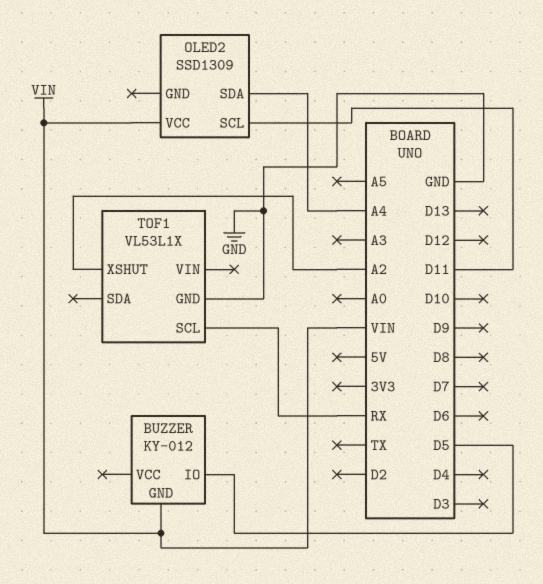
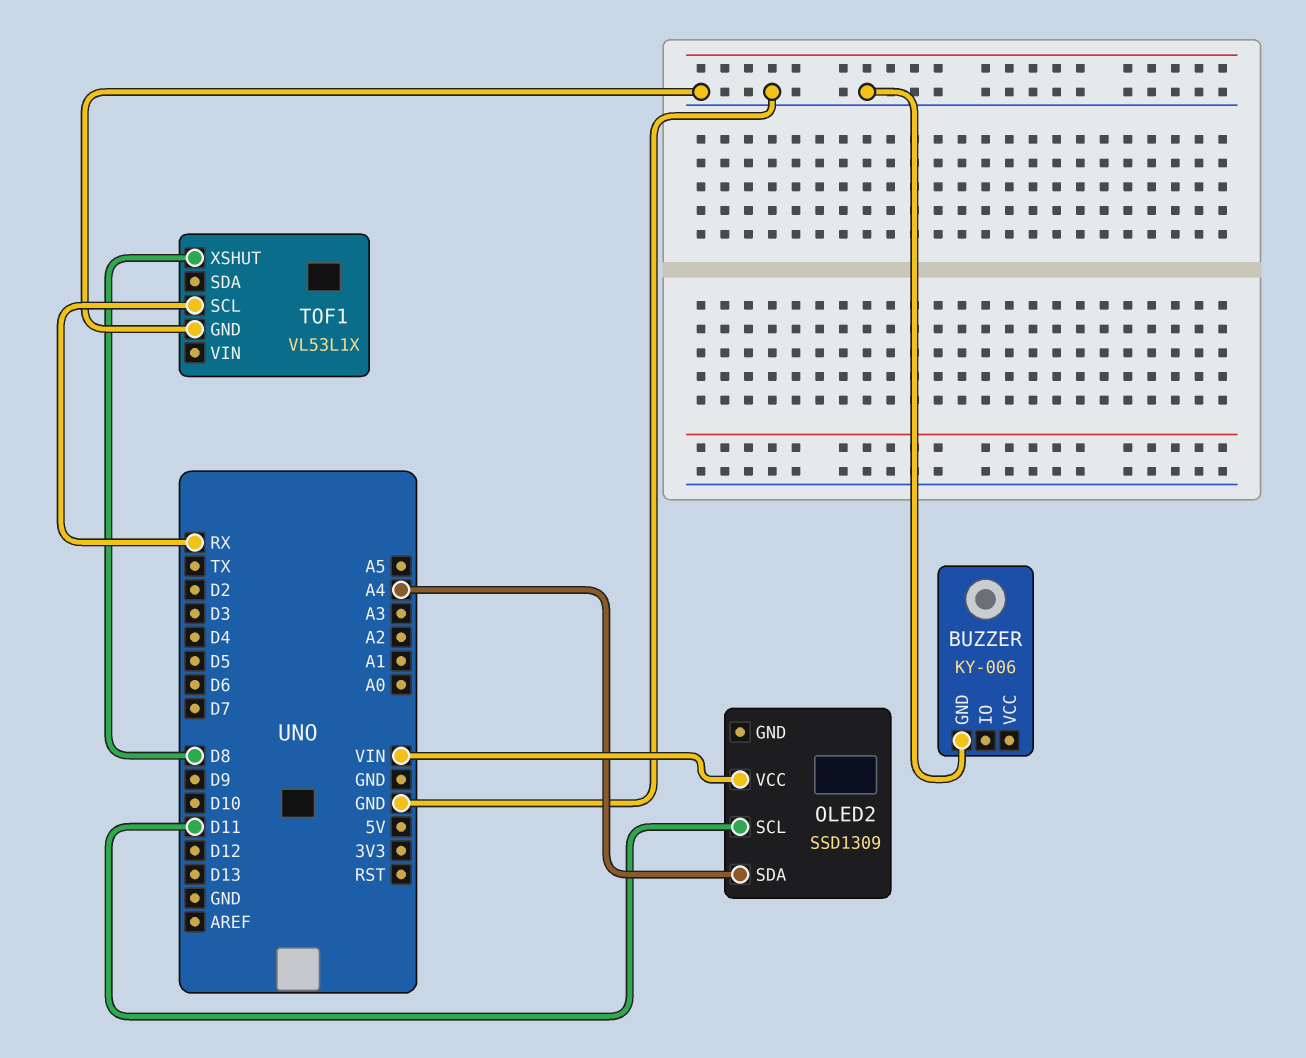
BUZZER: KY-012 -> KY-006
BUZZER pin GND: VIN -> GND
BUZZER pin IO: D5 -> none
TOF1 pin XSHUT: A2 -> D8

